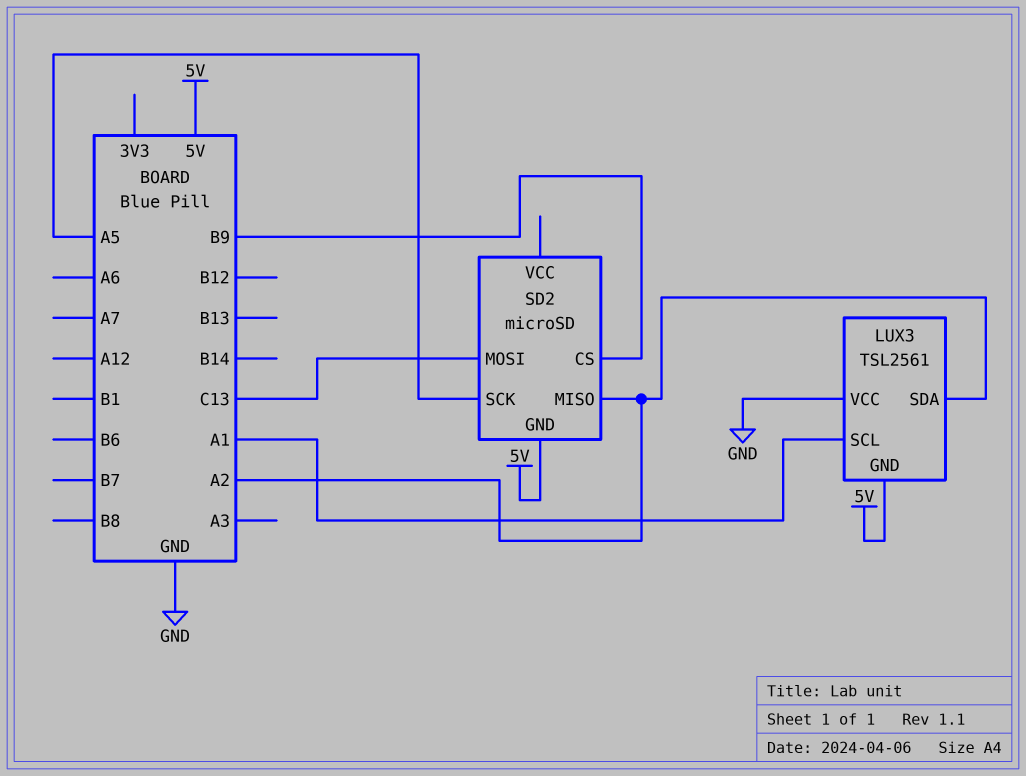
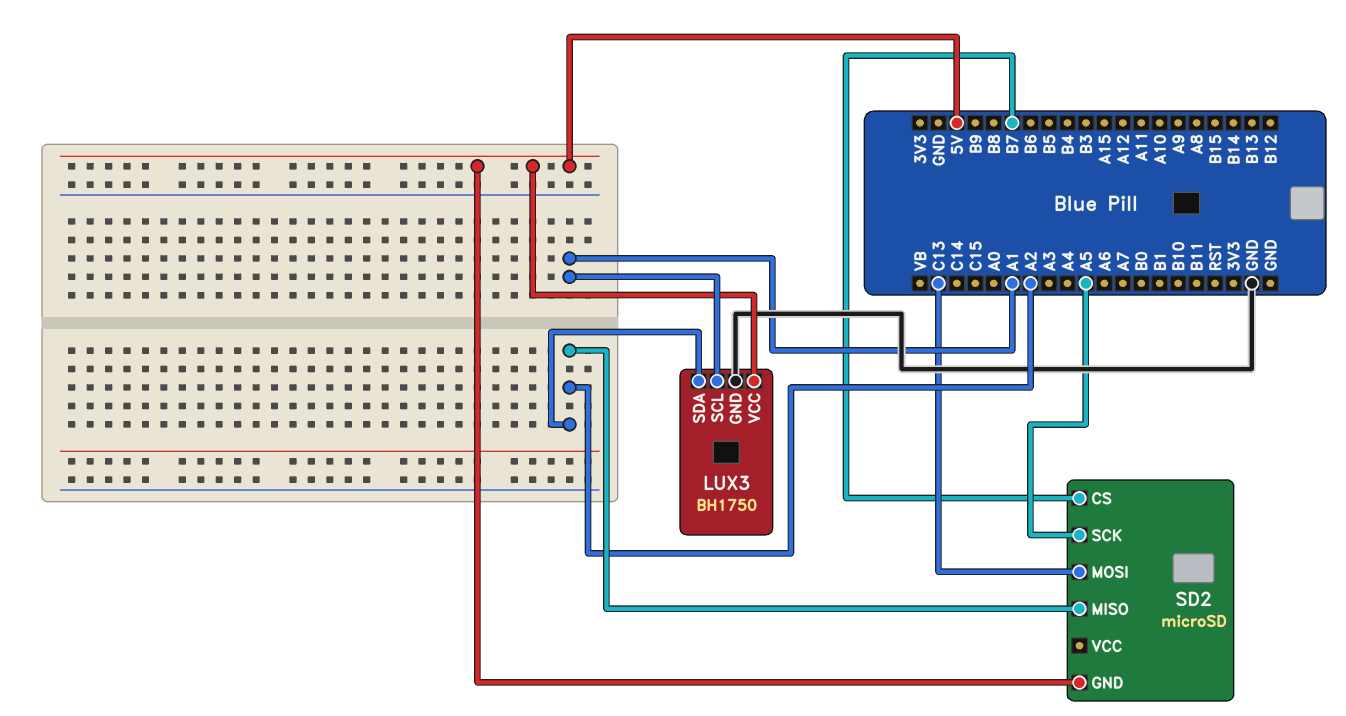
LUX3: TSL2561 -> BH1750
LUX3 pin GND: 5V -> GND
LUX3 pin VCC: GND -> 5V
SD2 pin CS: B9 -> B7

